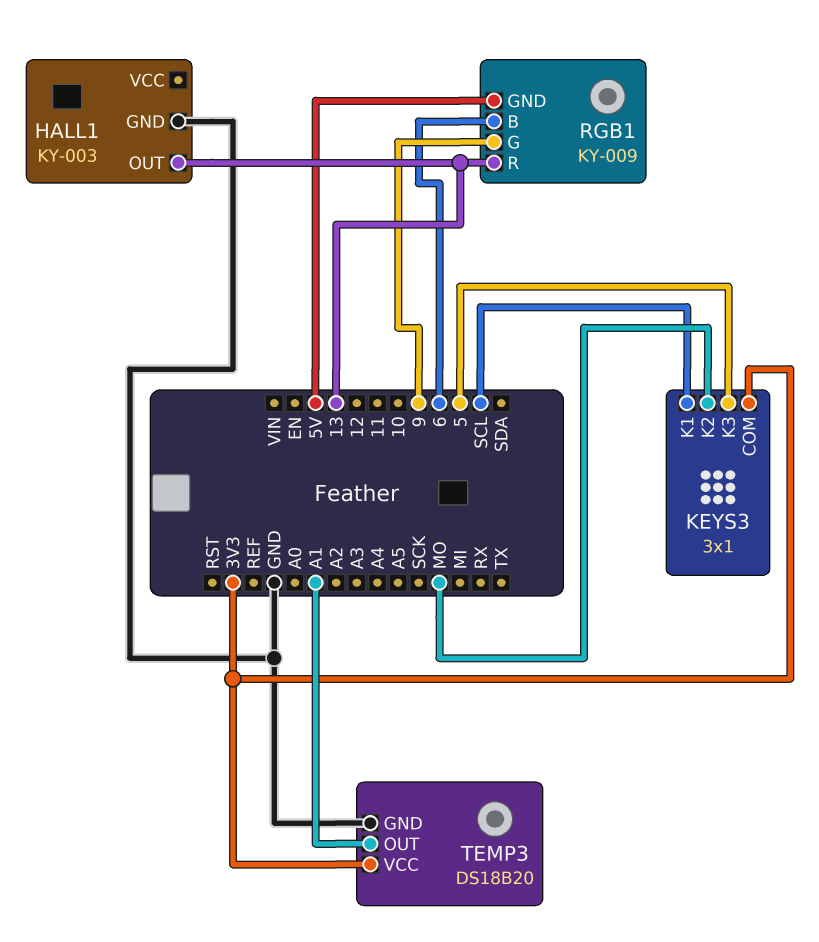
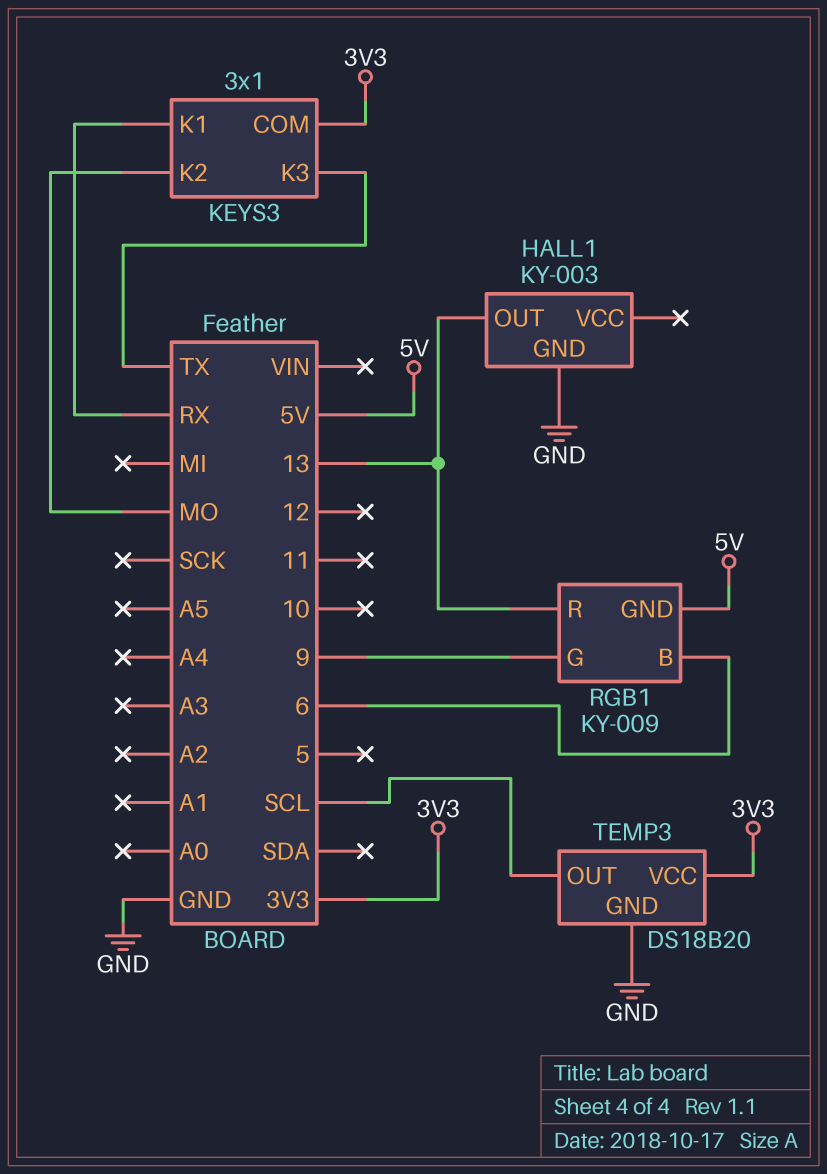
KEYS3 pin K1: SCL -> RX
KEYS3 pin K3: 5 -> TX
TEMP3 pin OUT: A1 -> SCL

